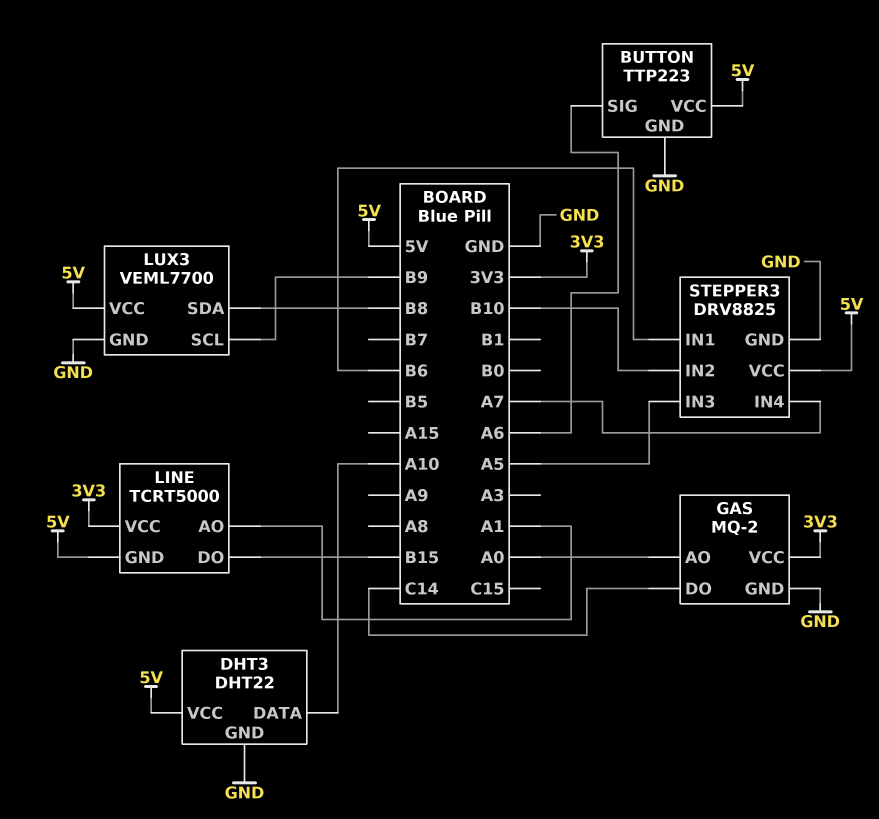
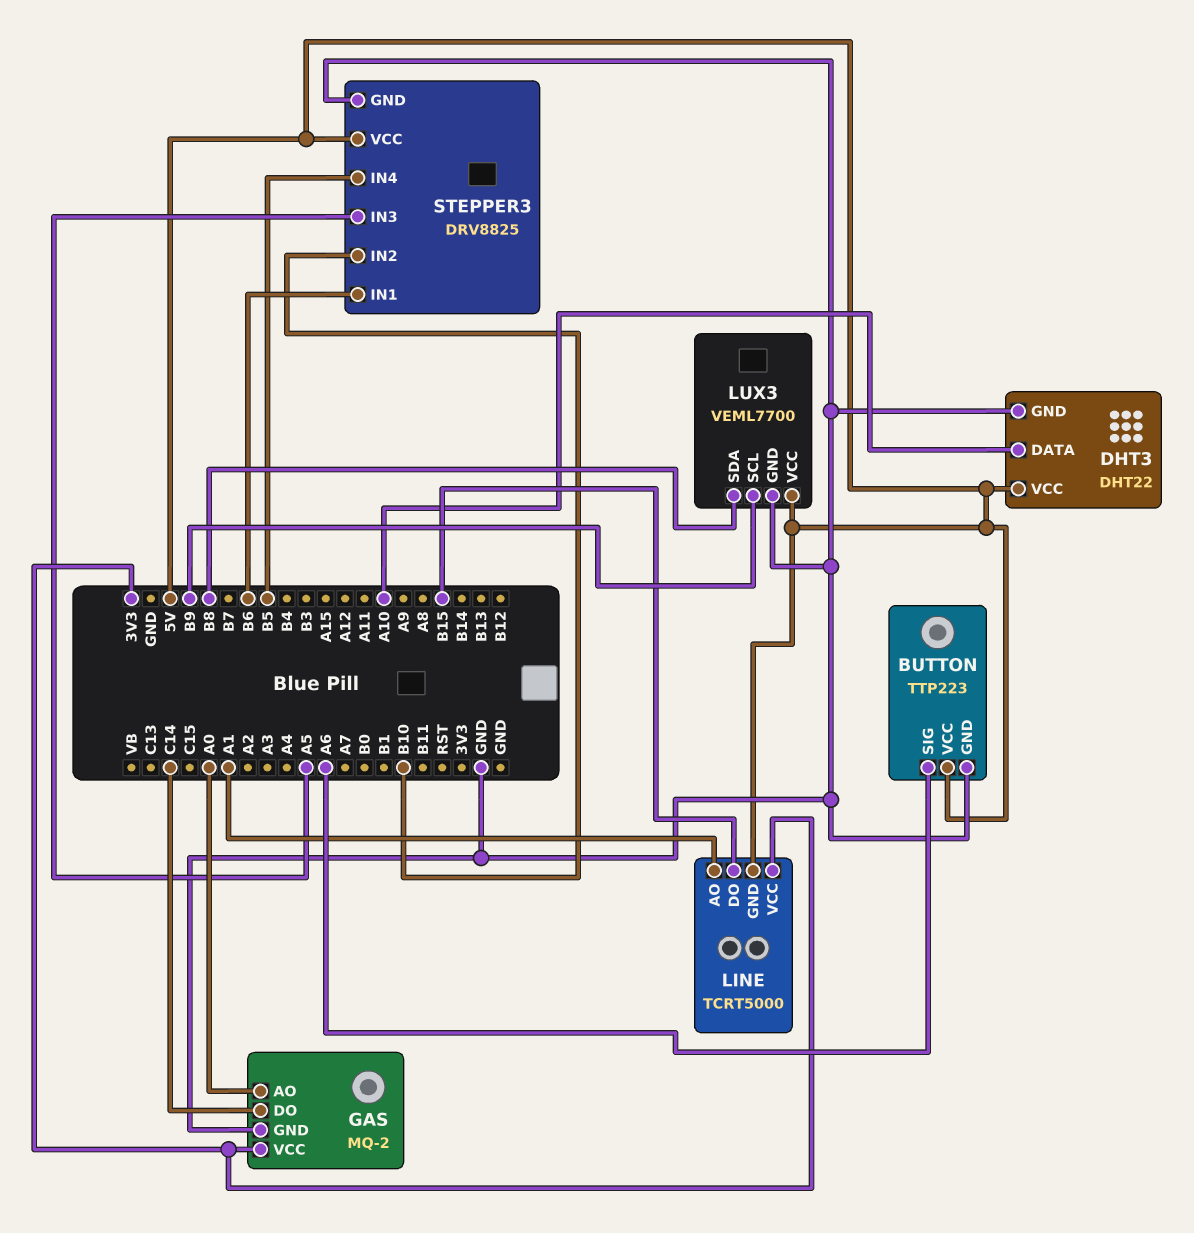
STEPPER3 pin IN4: A7 -> B5

